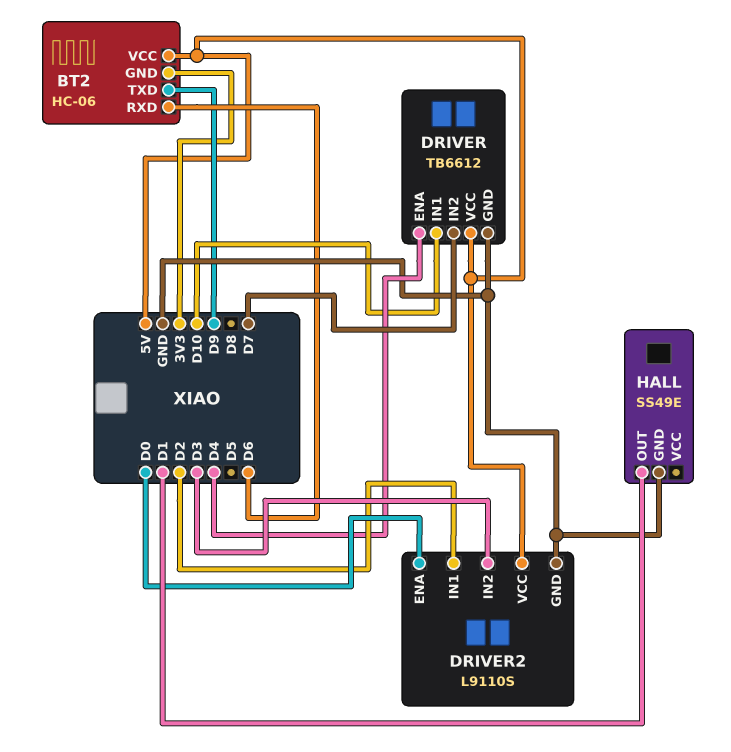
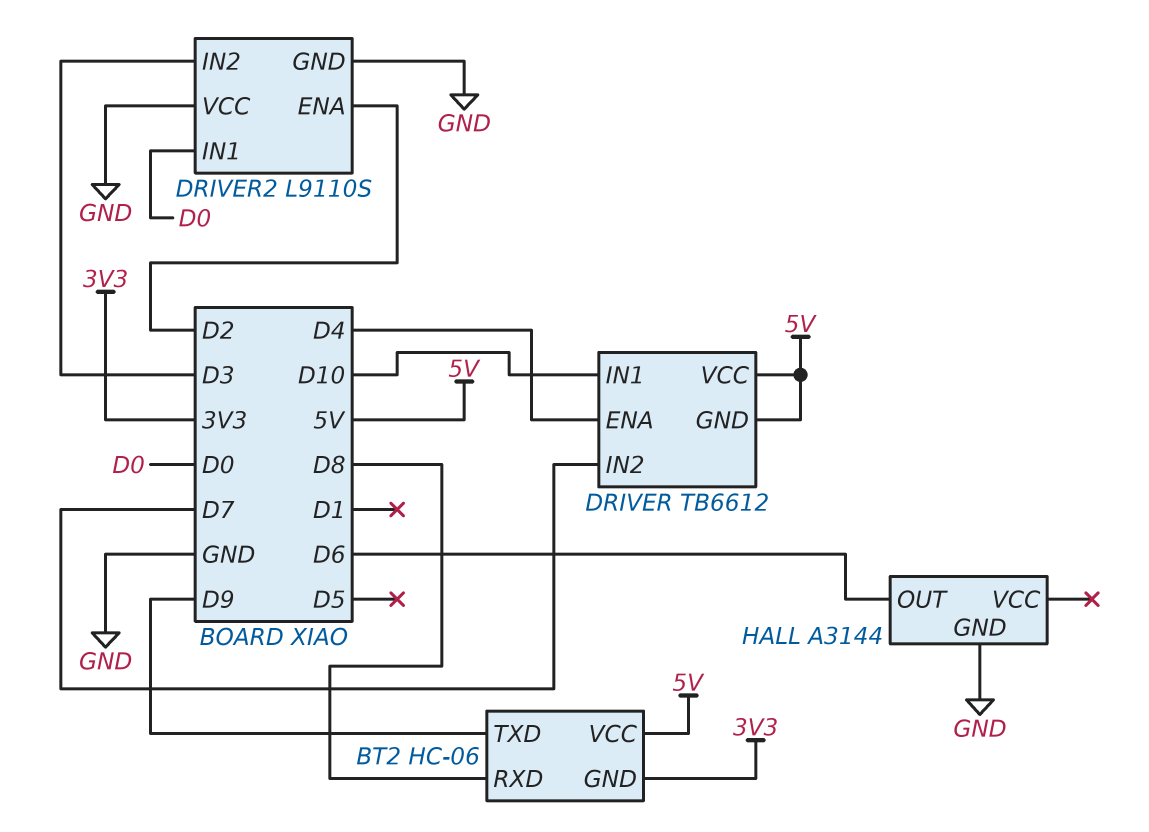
BT2 pin RXD: D6 -> D8
DRIVER pin GND: GND -> 5V
DRIVER2 pin ENA: D0 -> D2
DRIVER2 pin IN1: D2 -> D0
DRIVER2 pin VCC: 5V -> GND
HALL: SS49E -> A3144
HALL pin OUT: D1 -> D6

